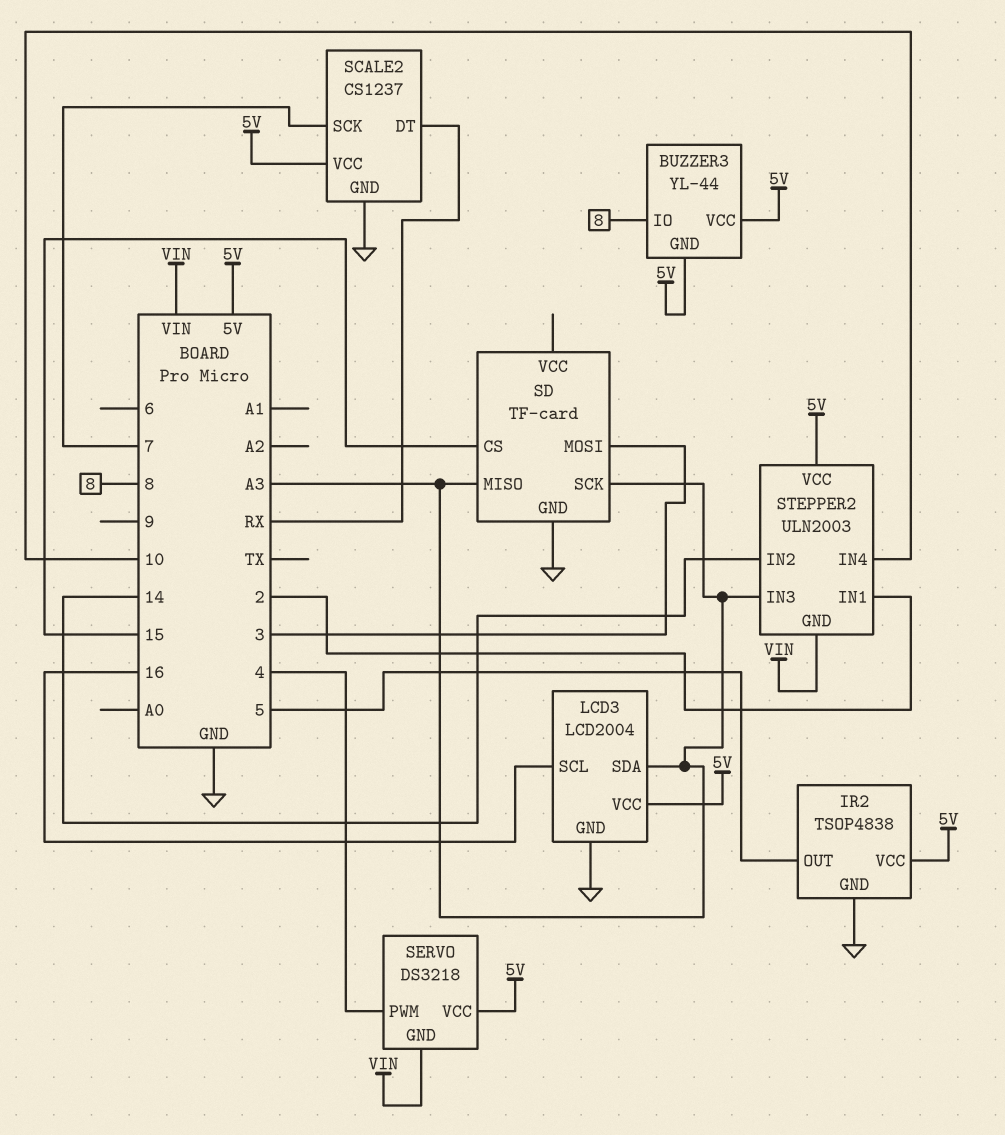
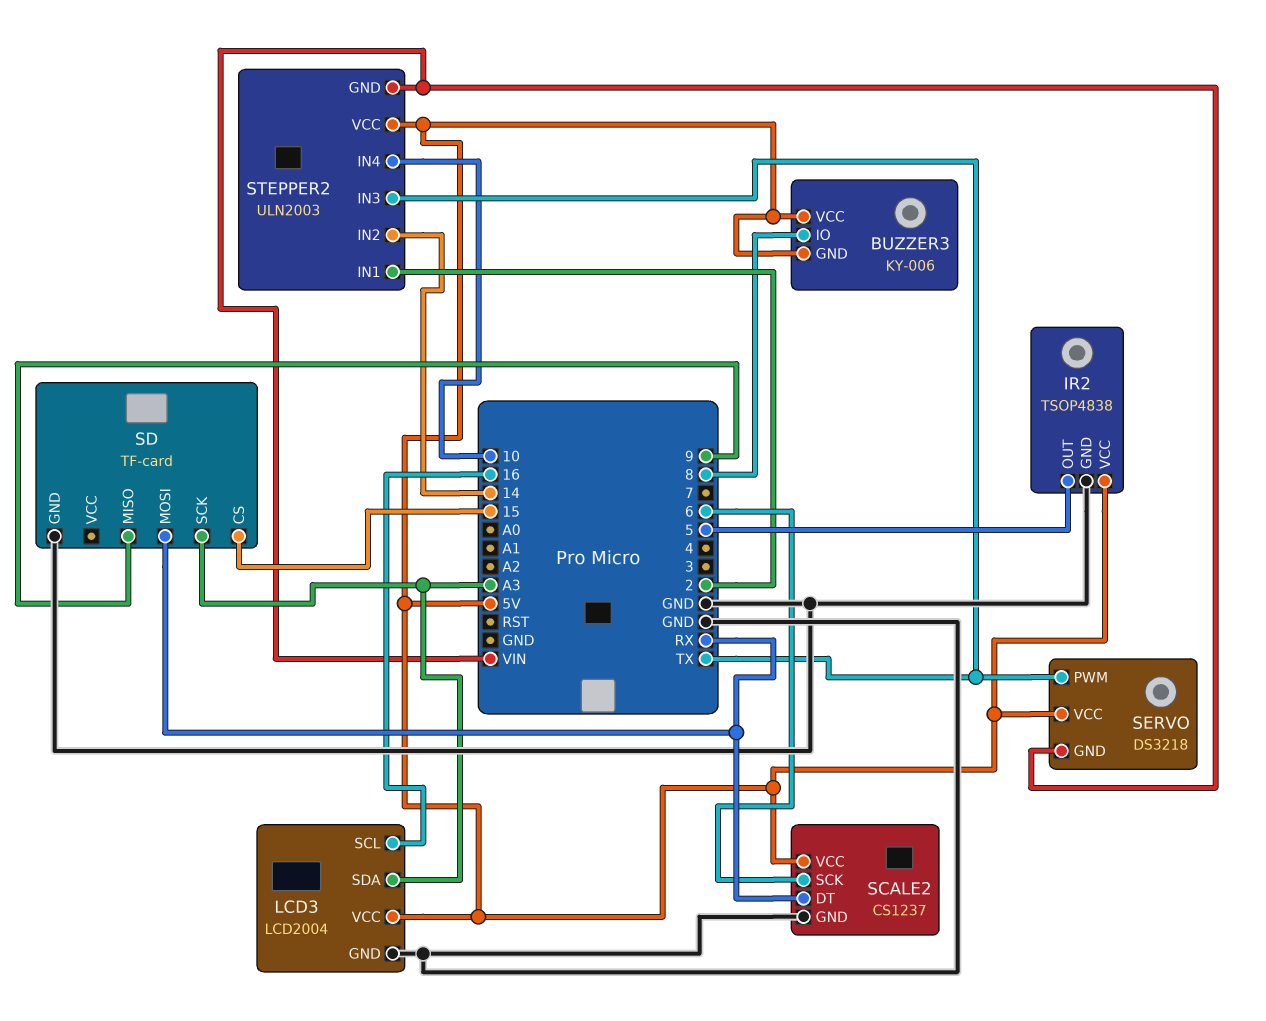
BUZZER3: YL-44 -> KY-006
SCALE2 pin SCK: 7 -> 6
SD pin MISO: A3 -> 9
SD pin MOSI: 3 -> RX
SERVO pin PWM: 4 -> TX
STEPPER2 pin IN3: A3 -> TX

